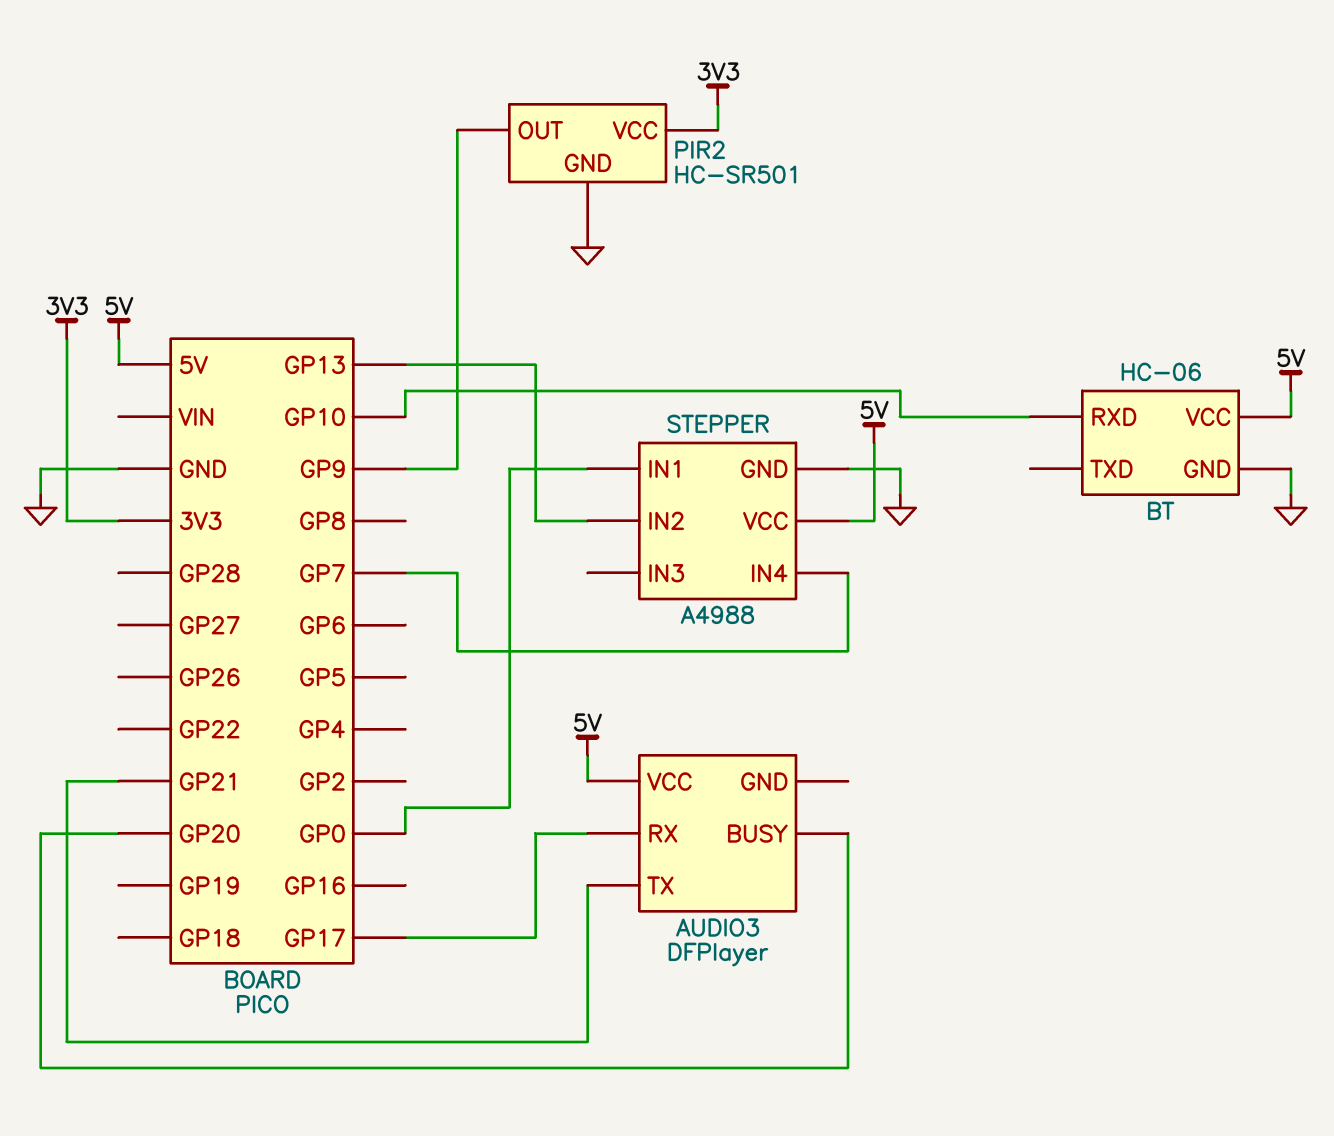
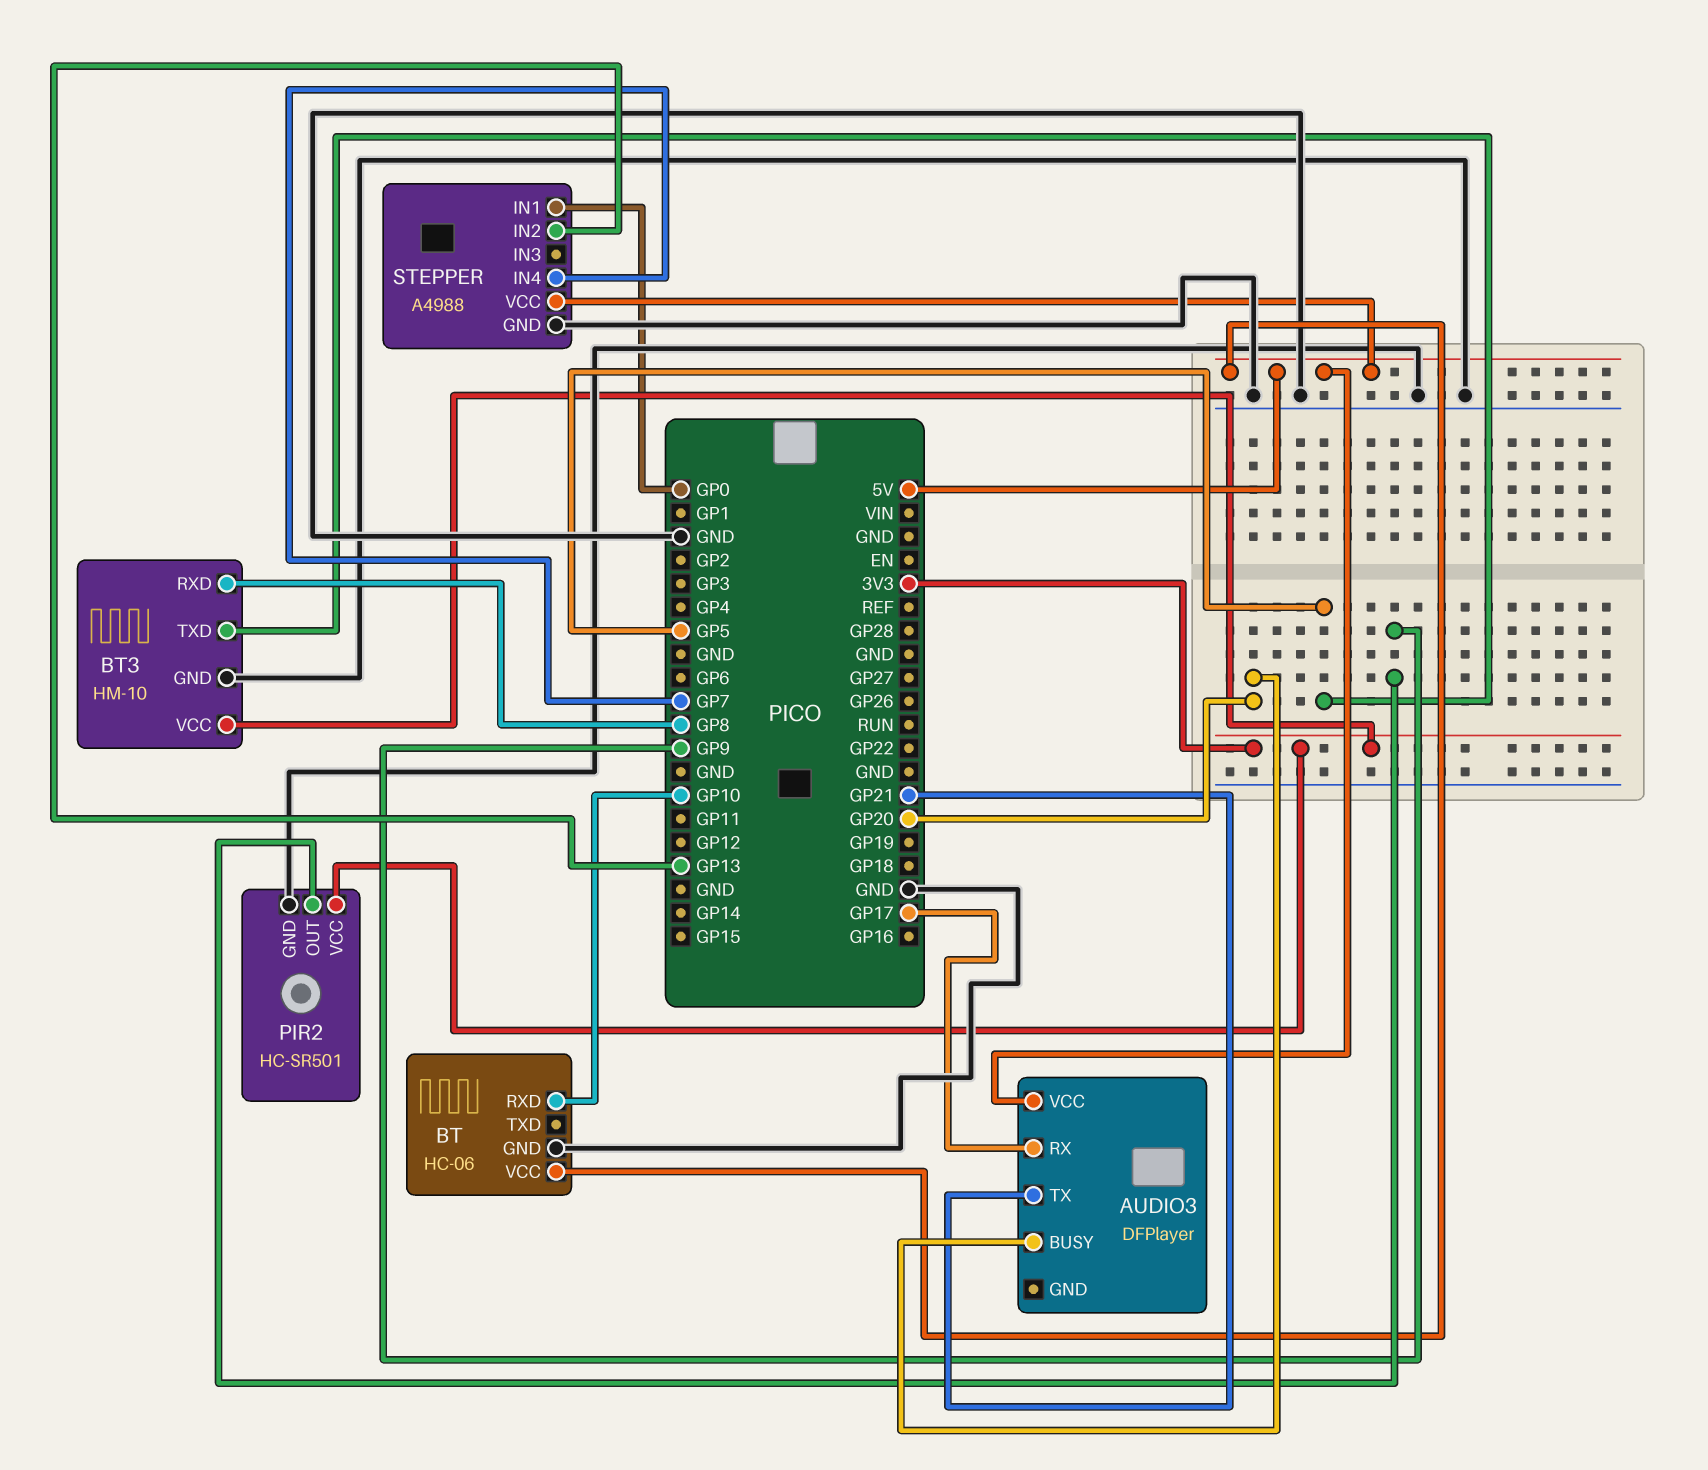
BT3: none -> HM-10
BT3 pin GND: none -> GND
BT3 pin RXD: none -> GP8
BT3 pin TXD: none -> GP5
BT3 pin VCC: none -> 3V3

